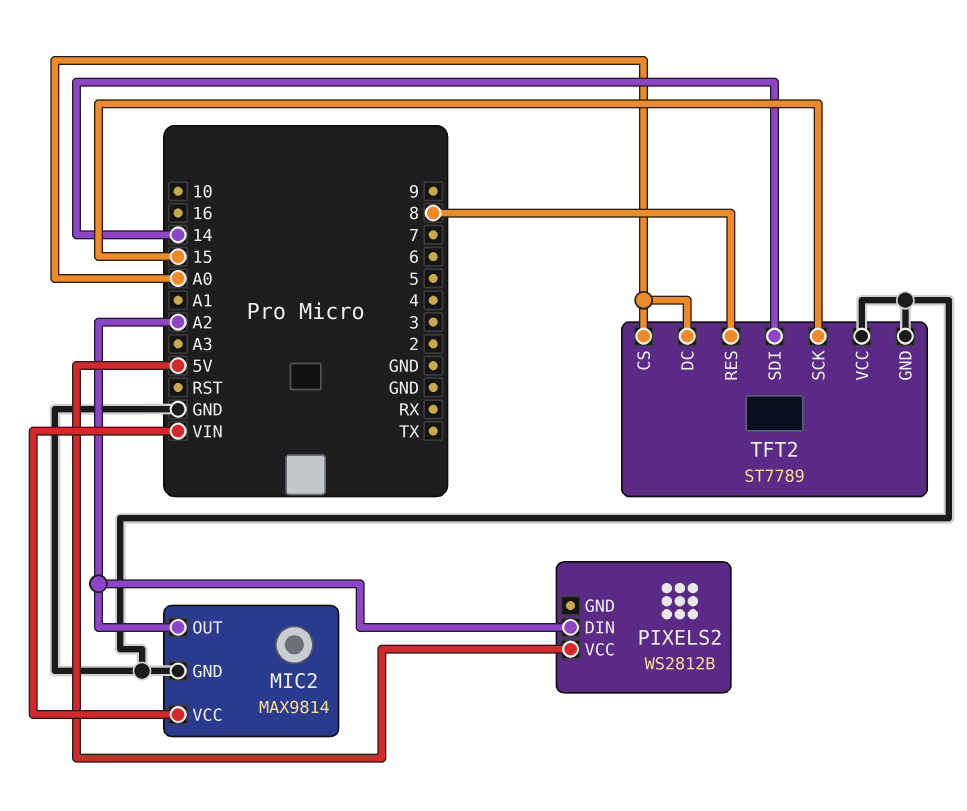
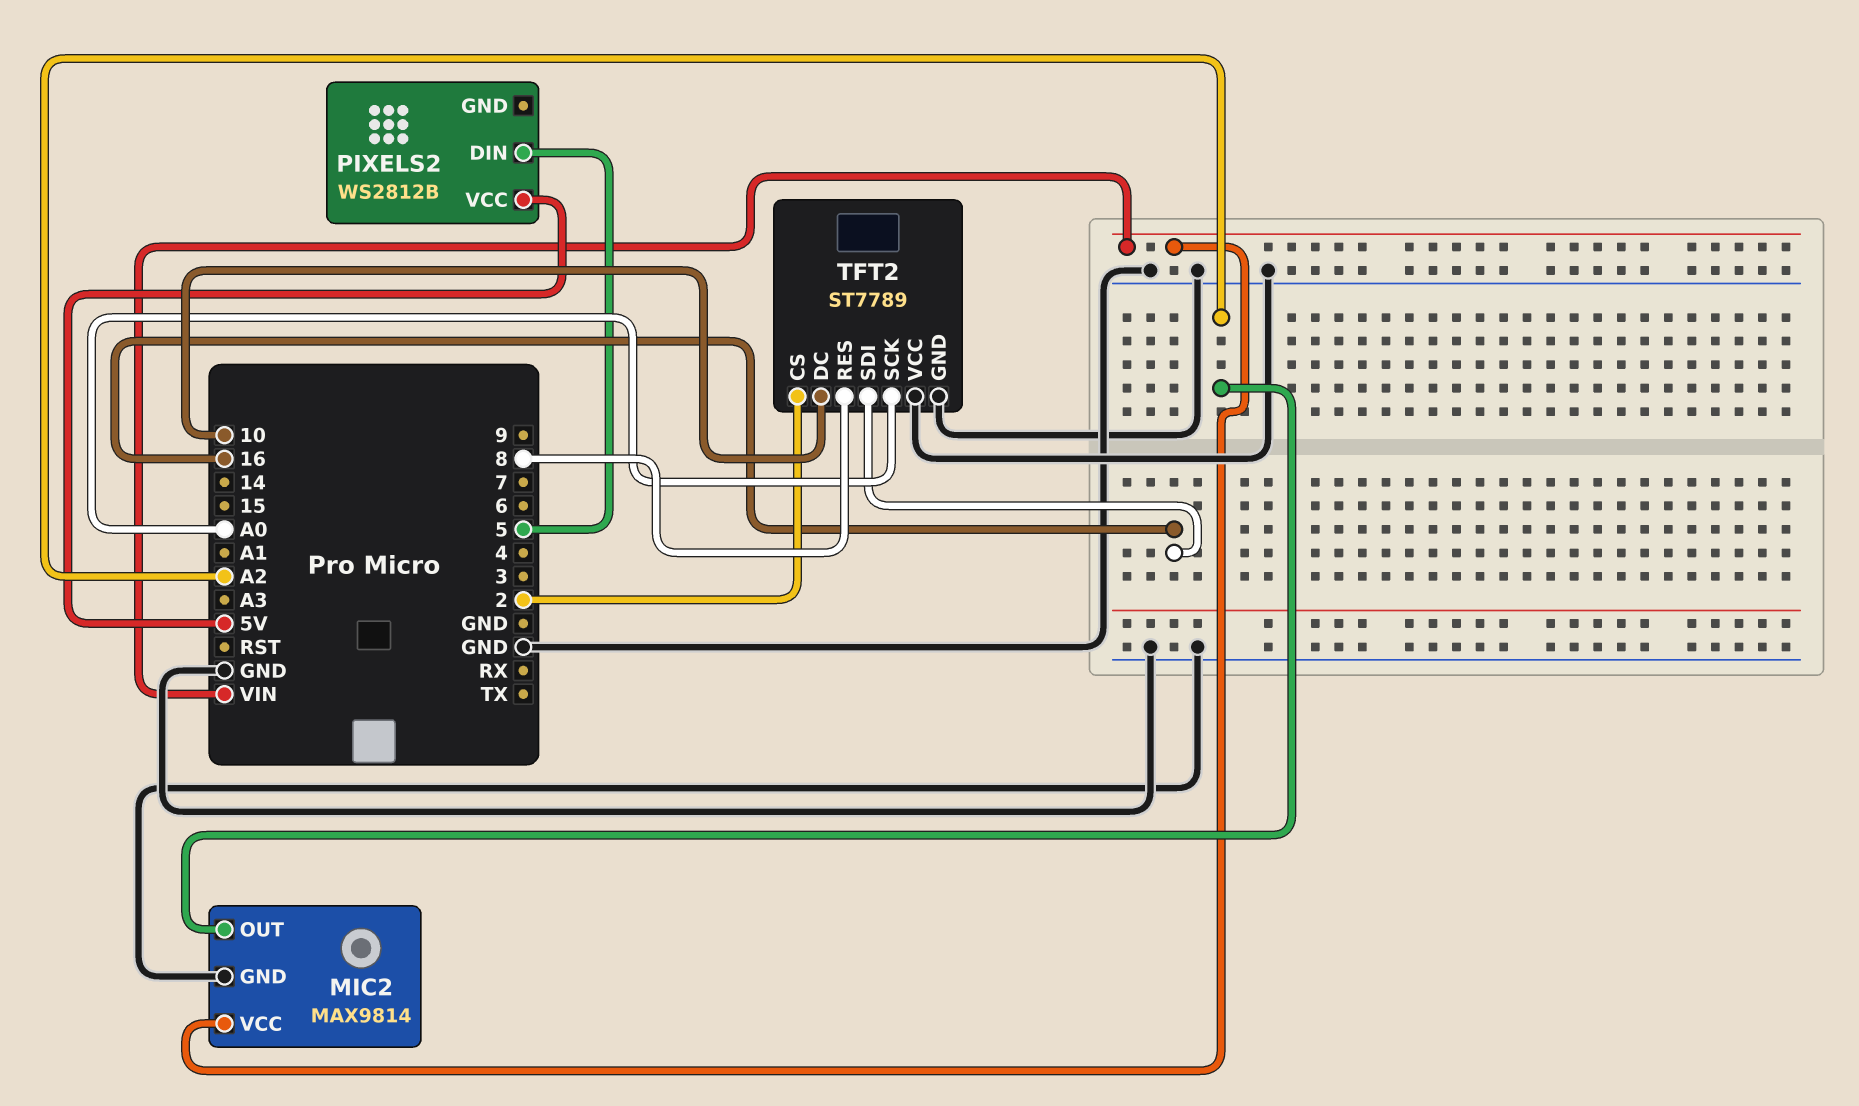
PIXELS2 pin DIN: A2 -> 5
TFT2 pin CS: A0 -> 2
TFT2 pin DC: A0 -> 10
TFT2 pin SCK: 15 -> A0
TFT2 pin SDI: 14 -> 16

